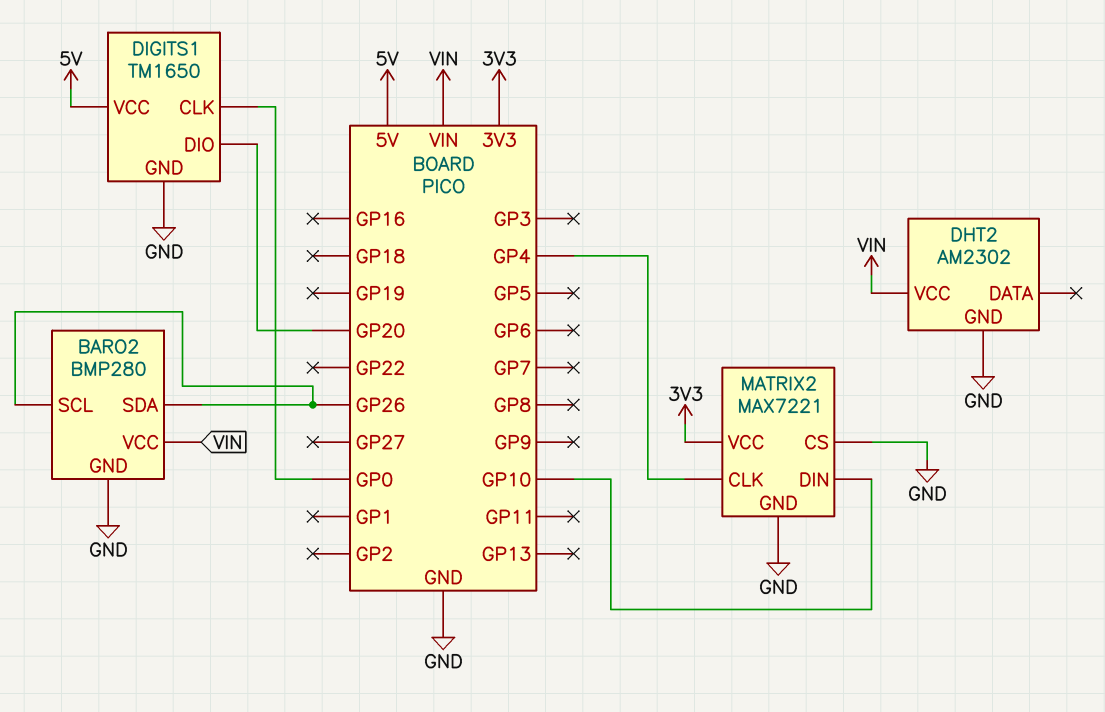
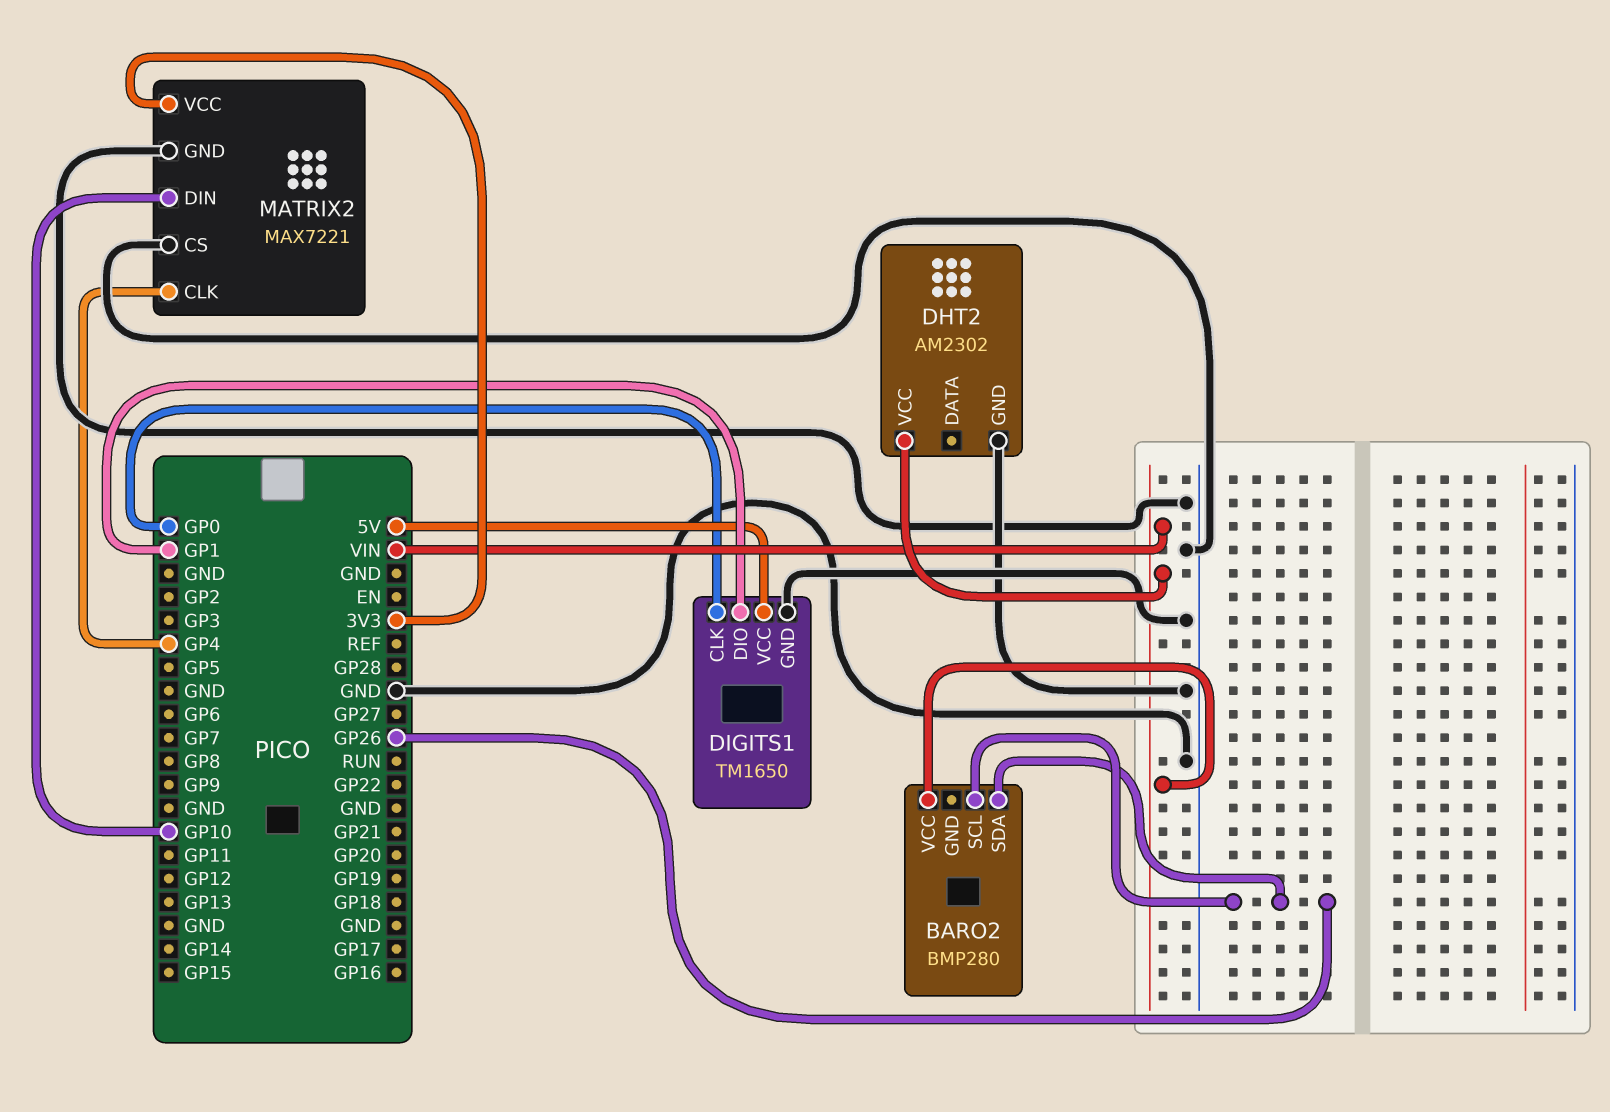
BARO2 pin GND: GND -> none
DIGITS1 pin DIO: GP20 -> GP1

